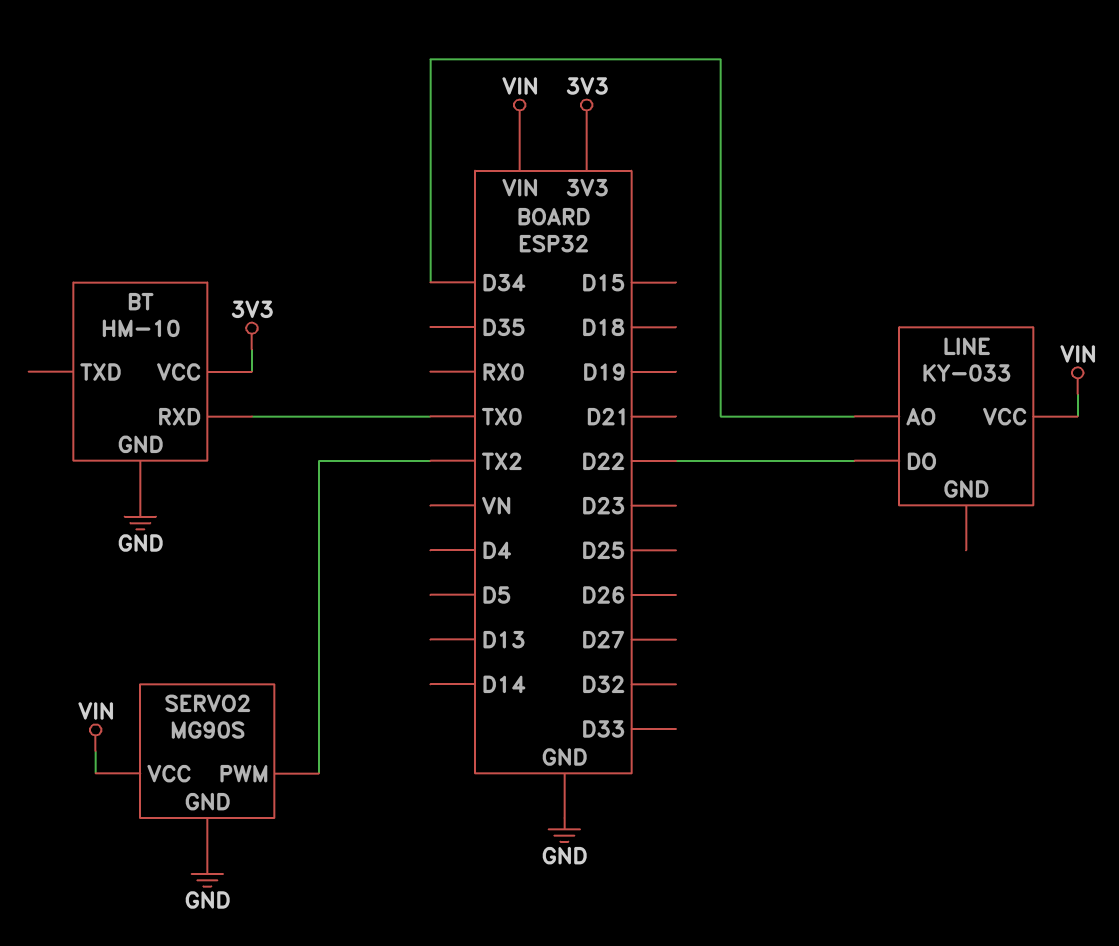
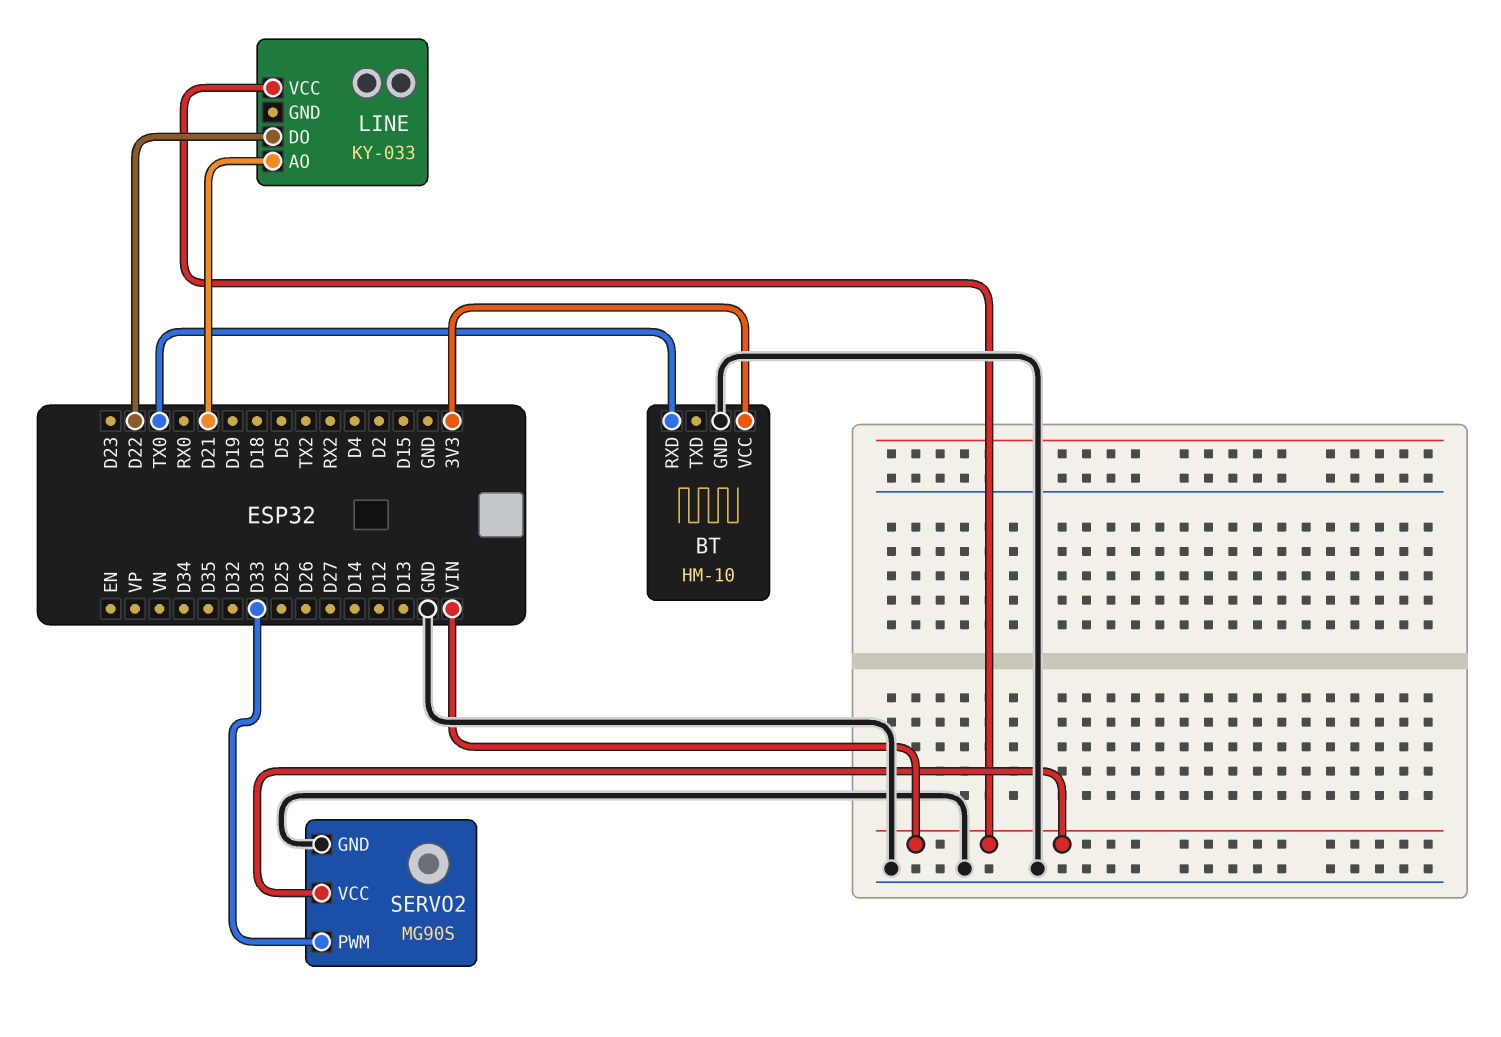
LINE pin AO: D34 -> D21
SERVO2 pin PWM: TX2 -> D33

